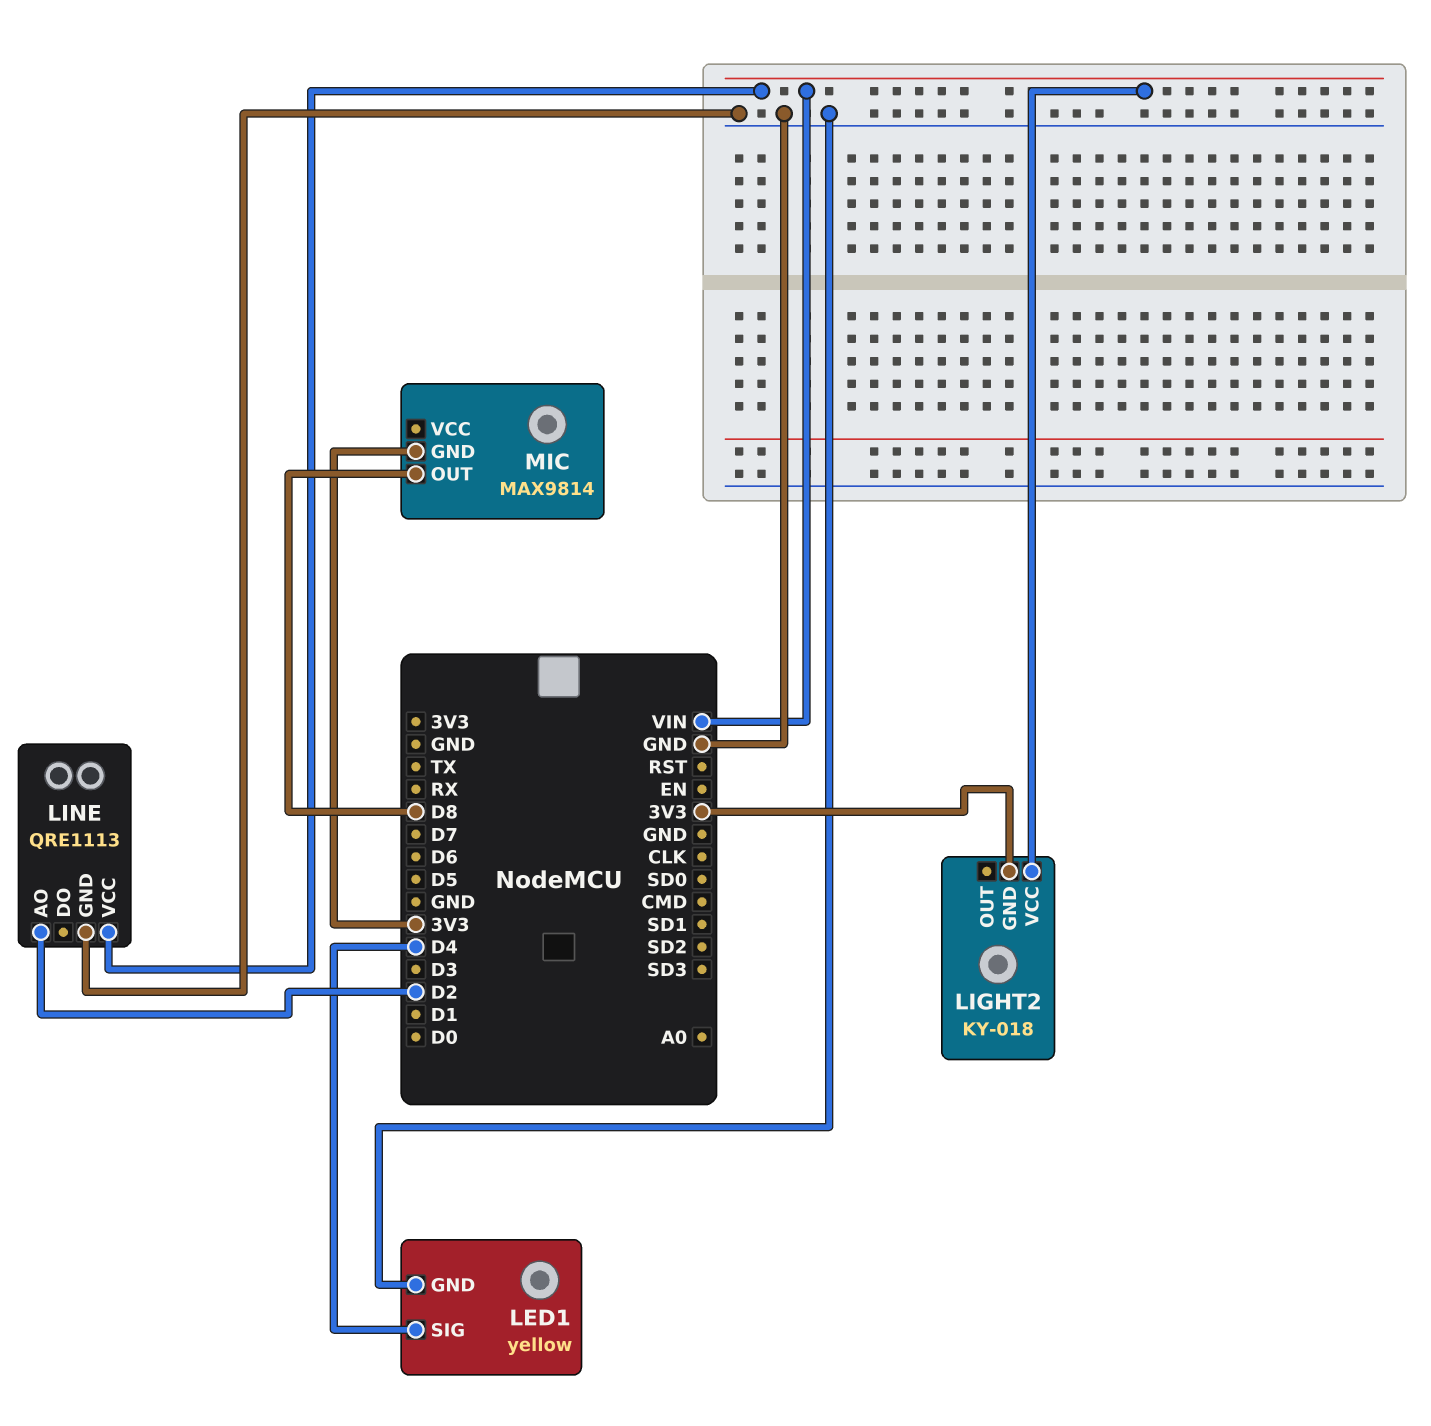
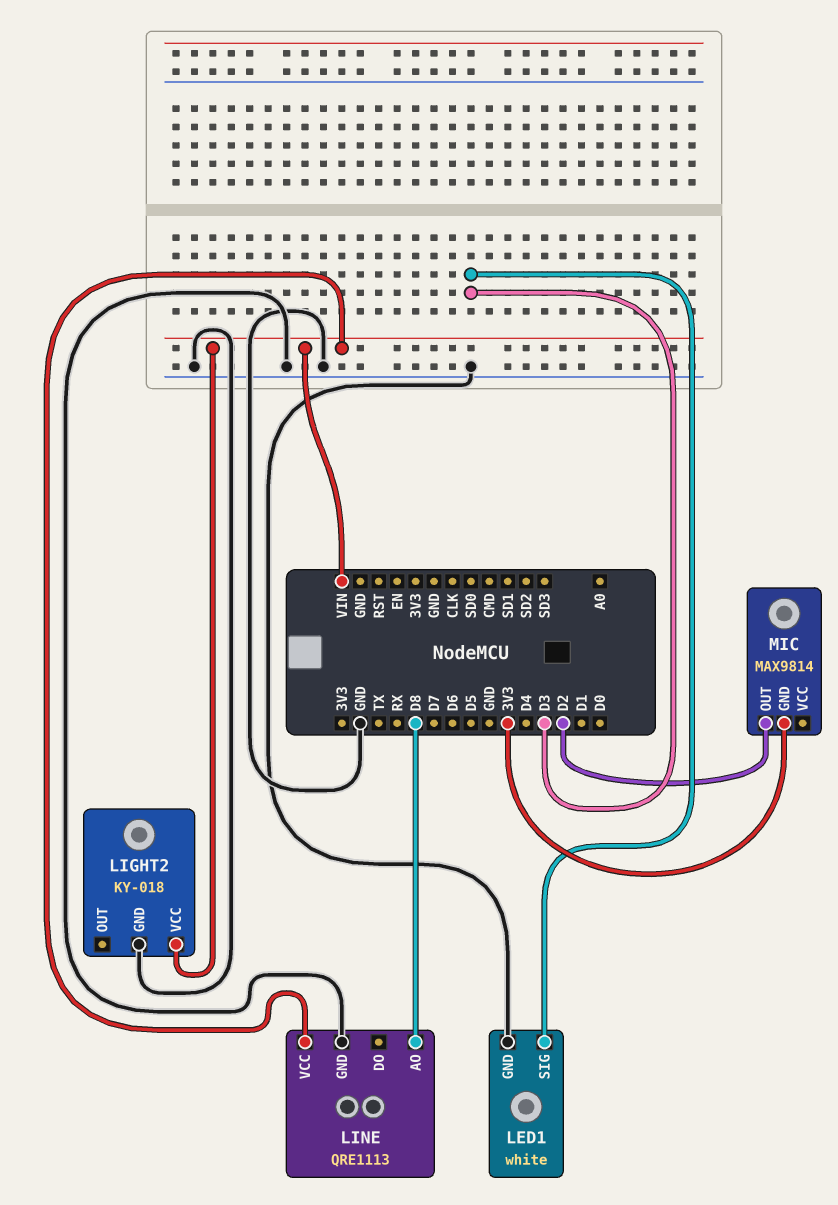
LED1: yellow -> white
LED1 pin SIG: D4 -> D3
LIGHT2 pin GND: 3V3 -> GND
LINE pin AO: D2 -> D8
MIC pin OUT: D8 -> D2

